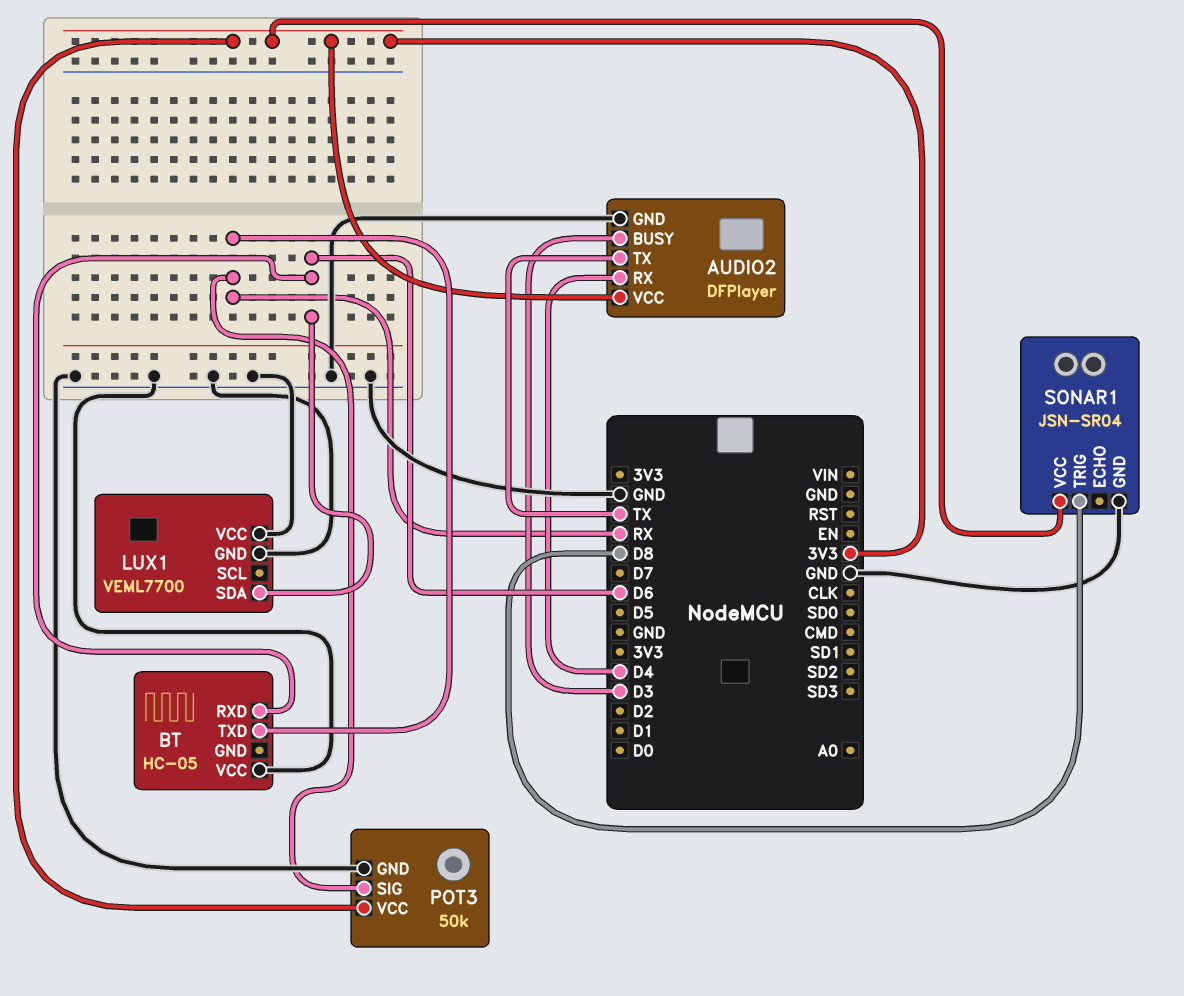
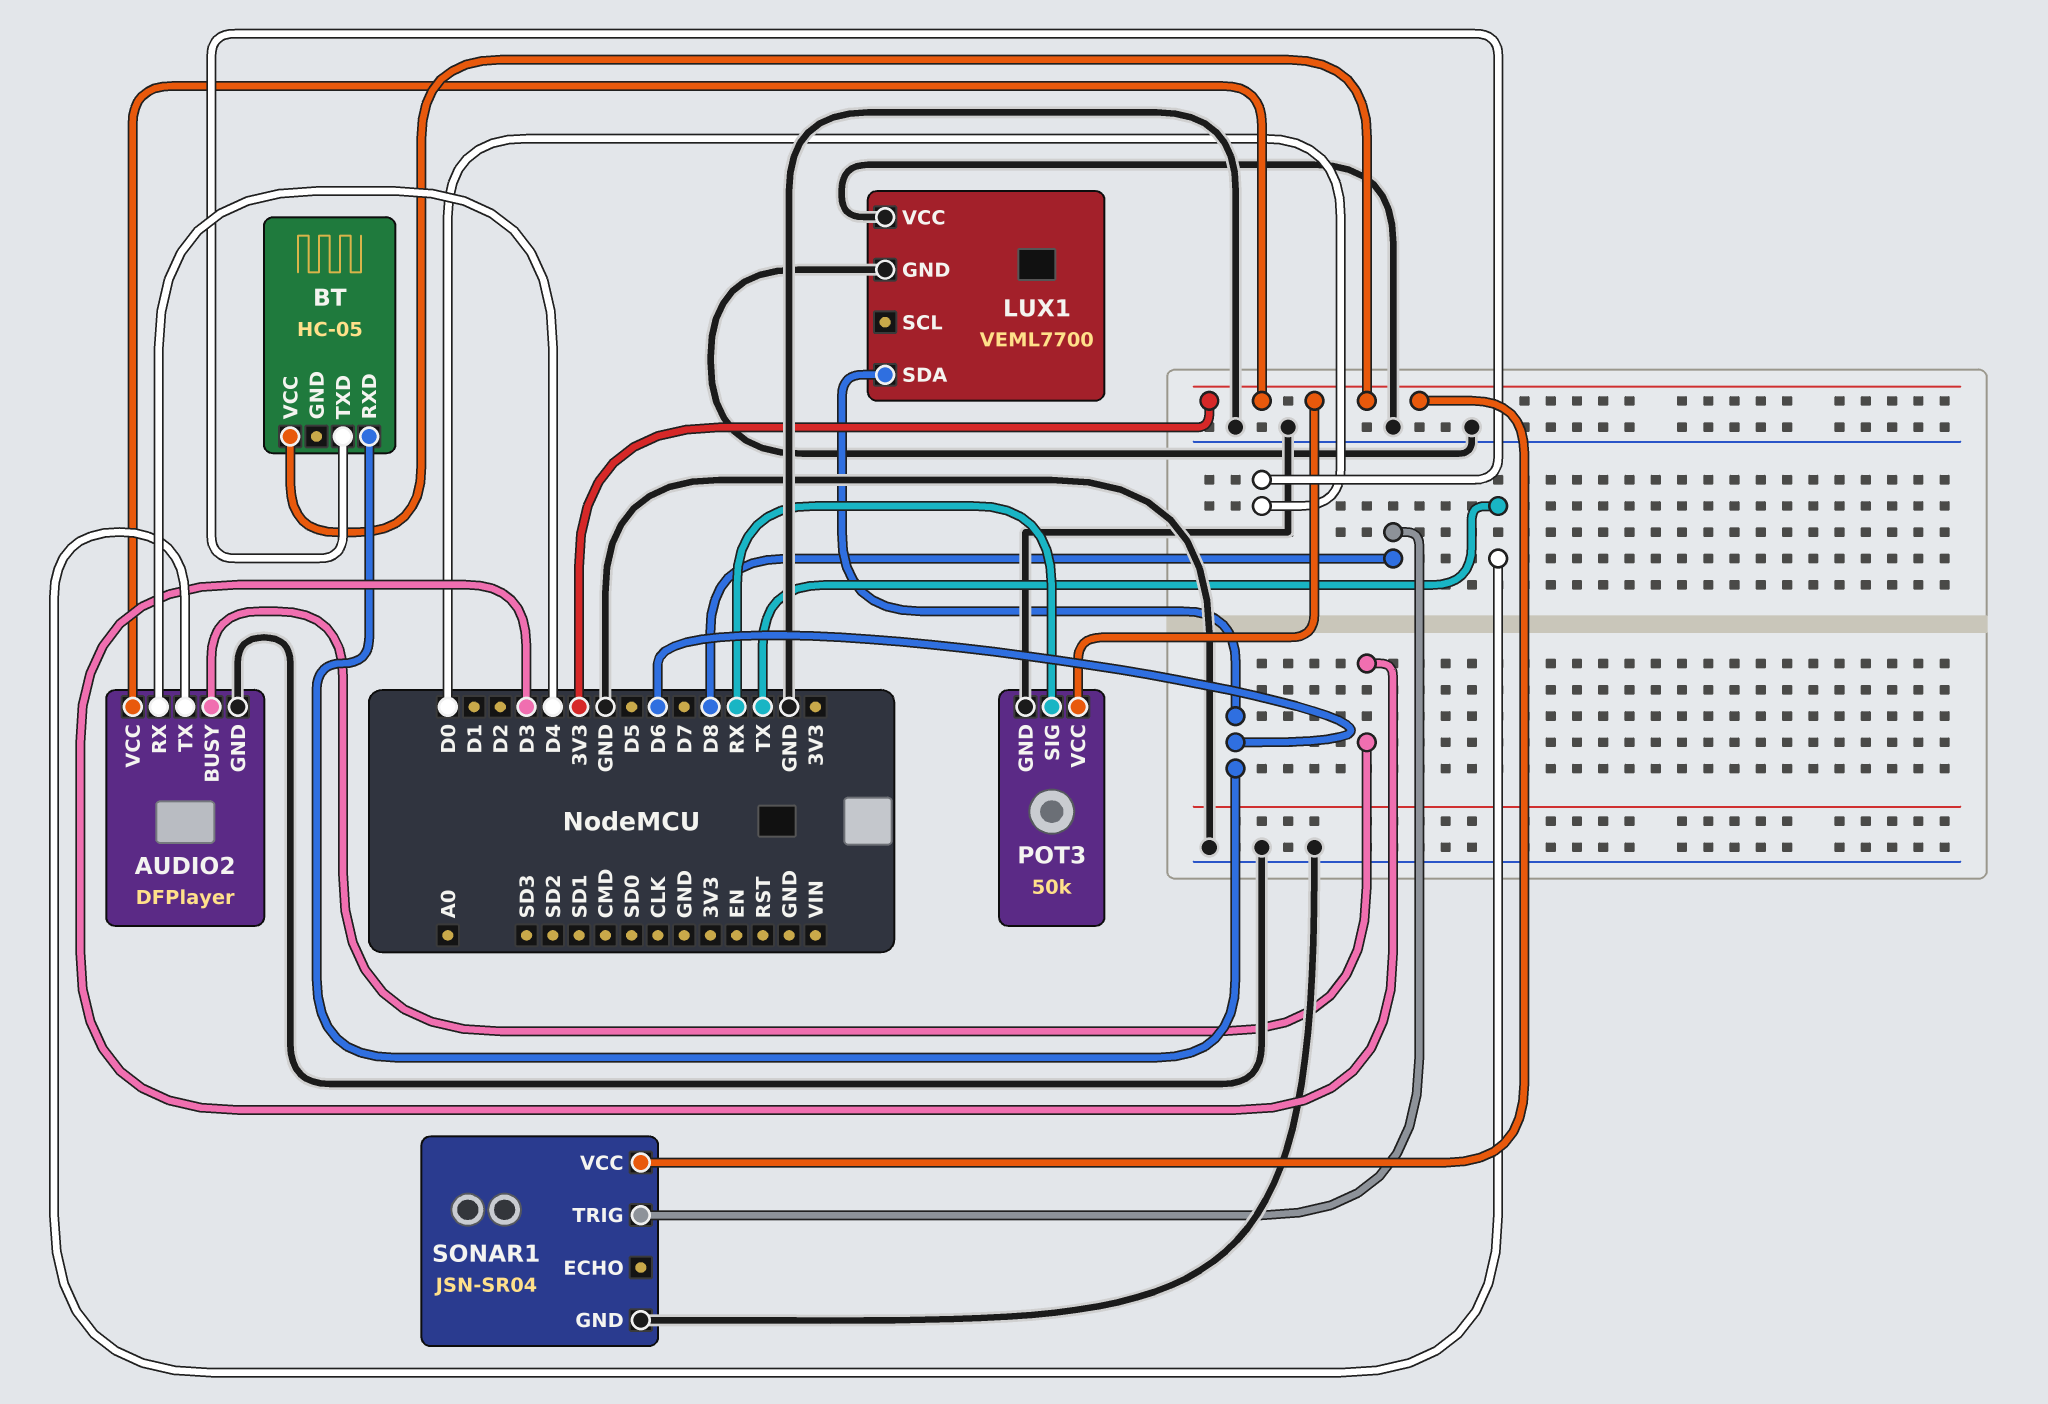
BT pin TXD: RX -> D0
BT pin VCC: GND -> 3V3

